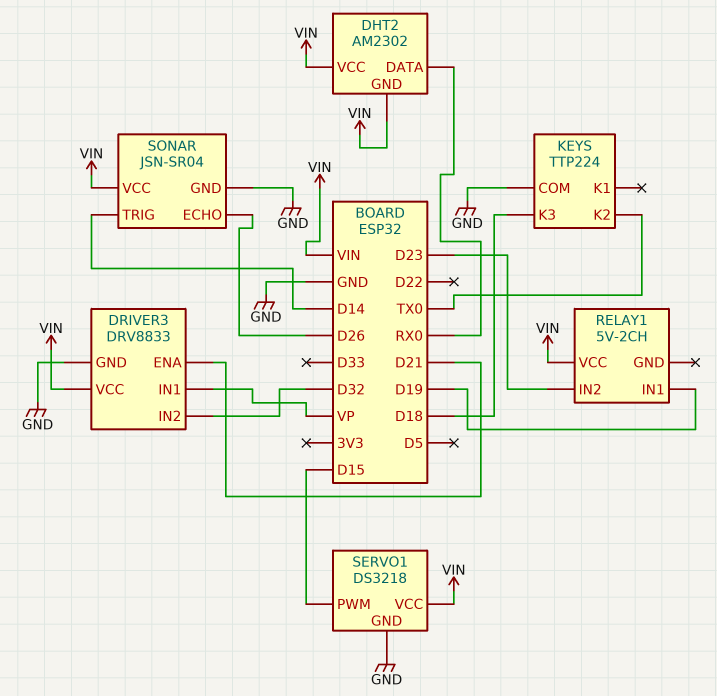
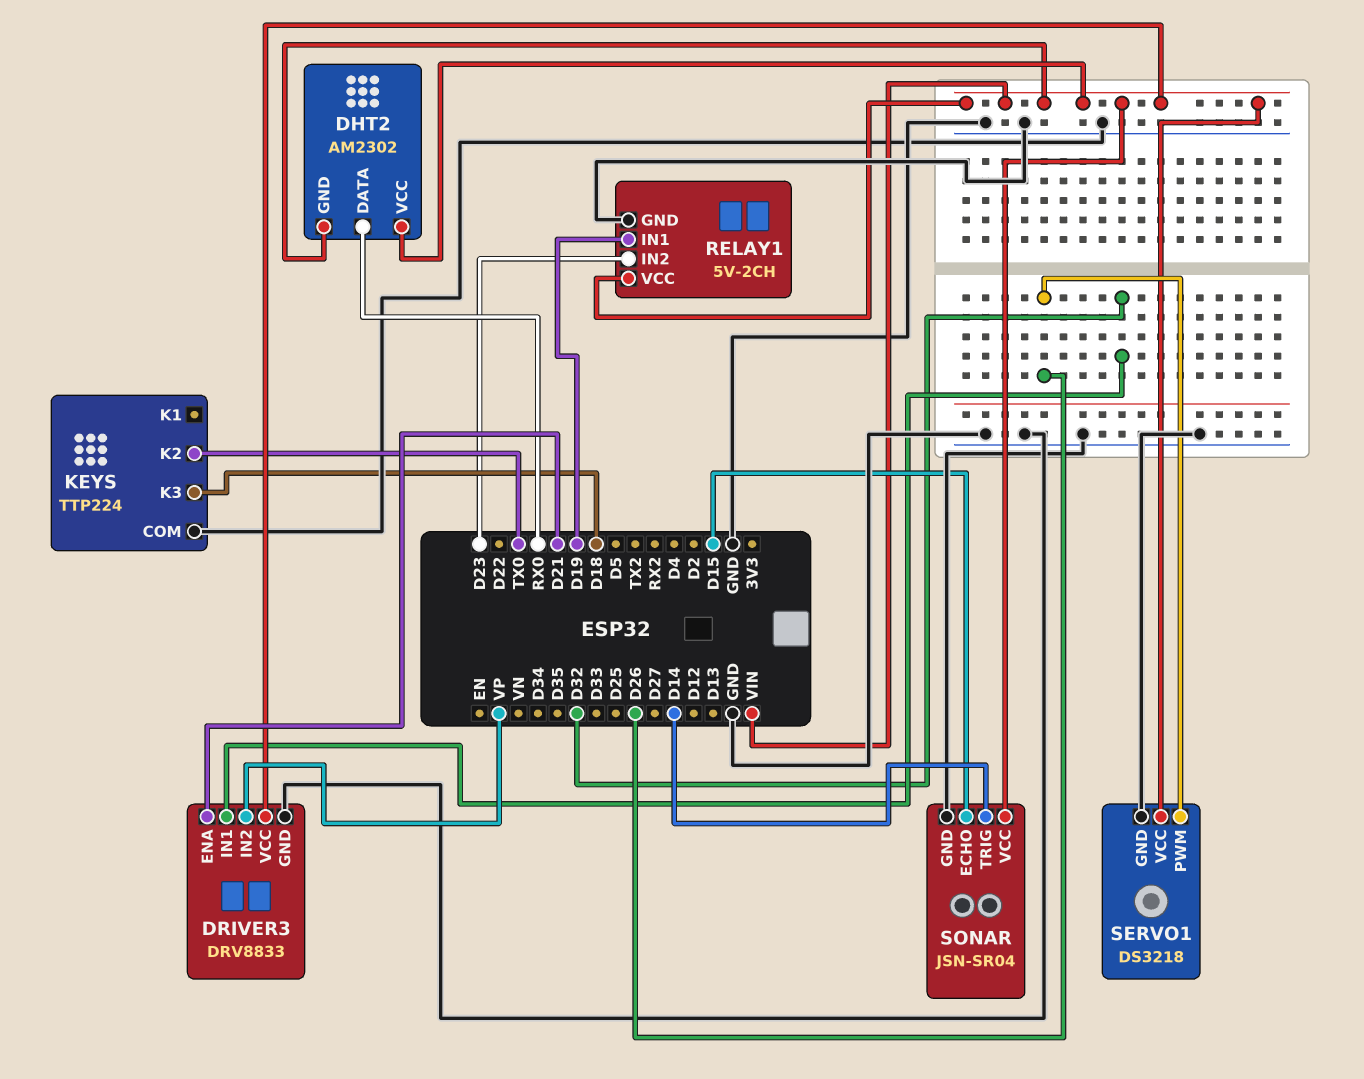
DRIVER3 pin IN1: VP -> D32
DRIVER3 pin IN2: D32 -> VP
RELAY1 pin GND: none -> GND
SERVO1 pin PWM: D15 -> D26
SONAR pin ECHO: D26 -> D15

